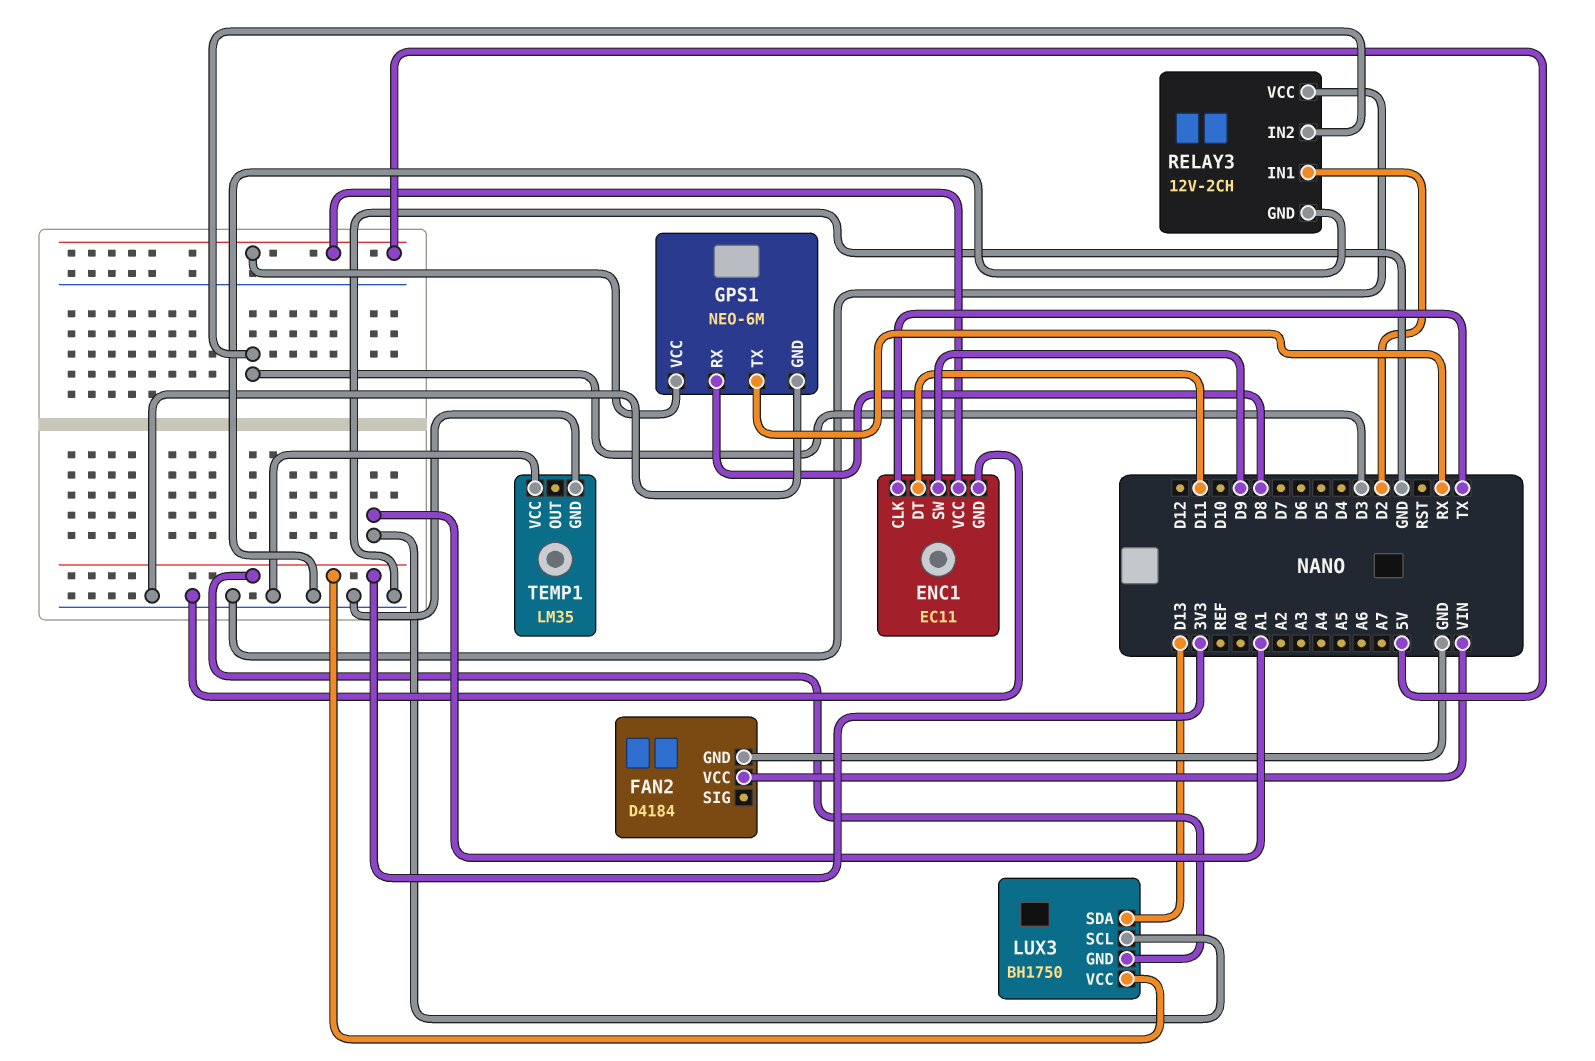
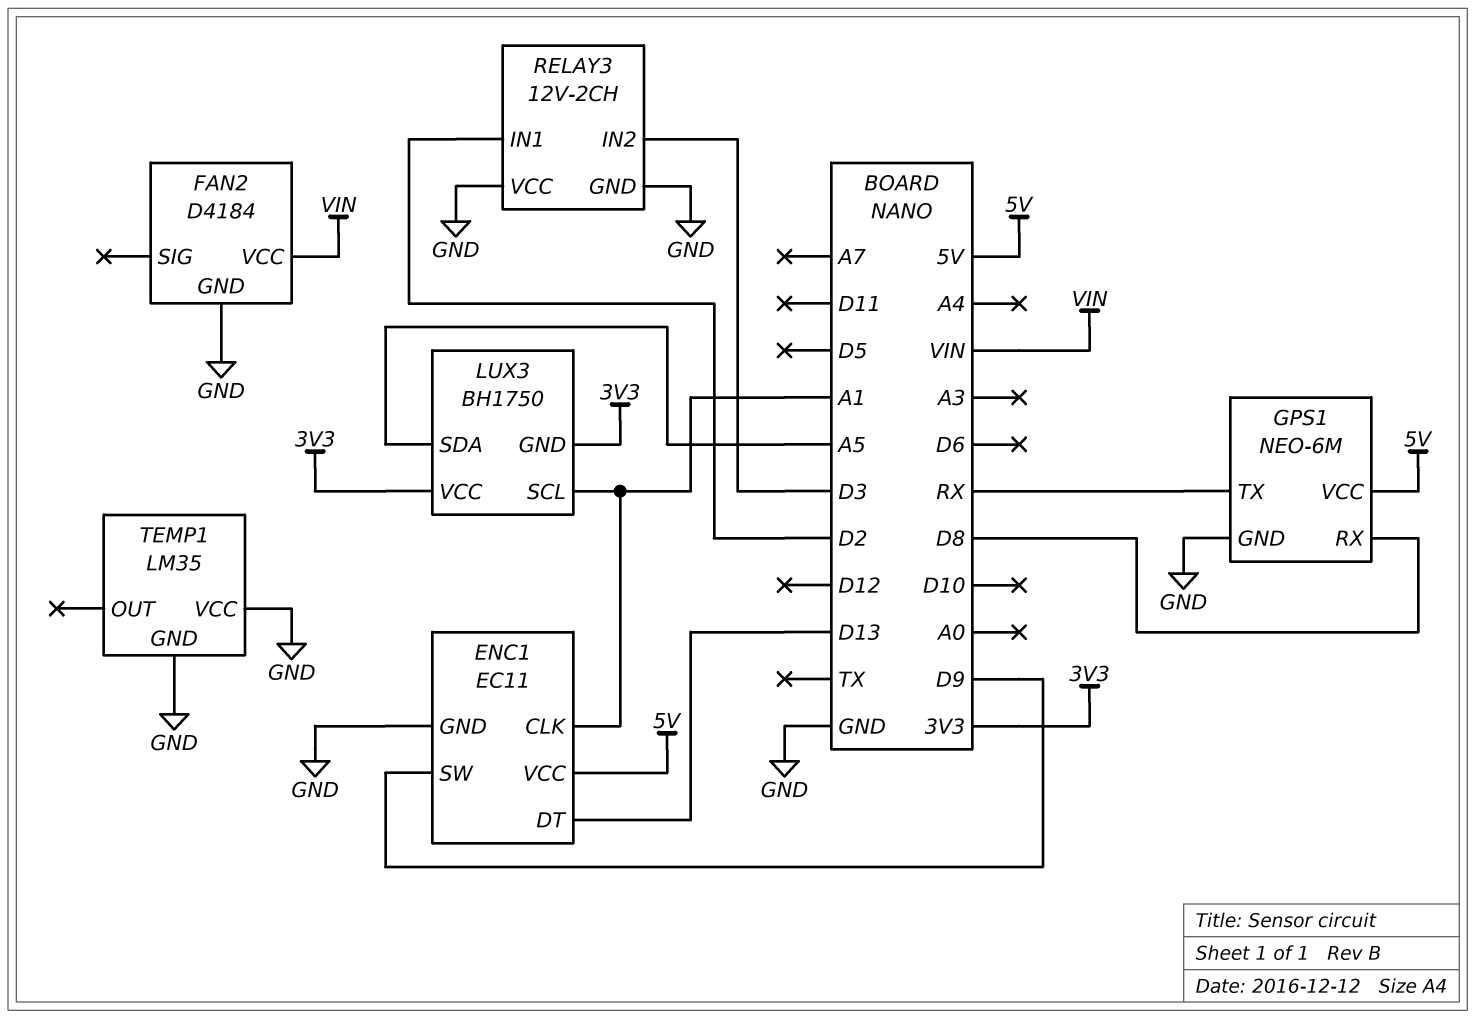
ENC1 pin CLK: TX -> A1
ENC1 pin DT: D11 -> D13
LUX3 pin SDA: D13 -> A5

